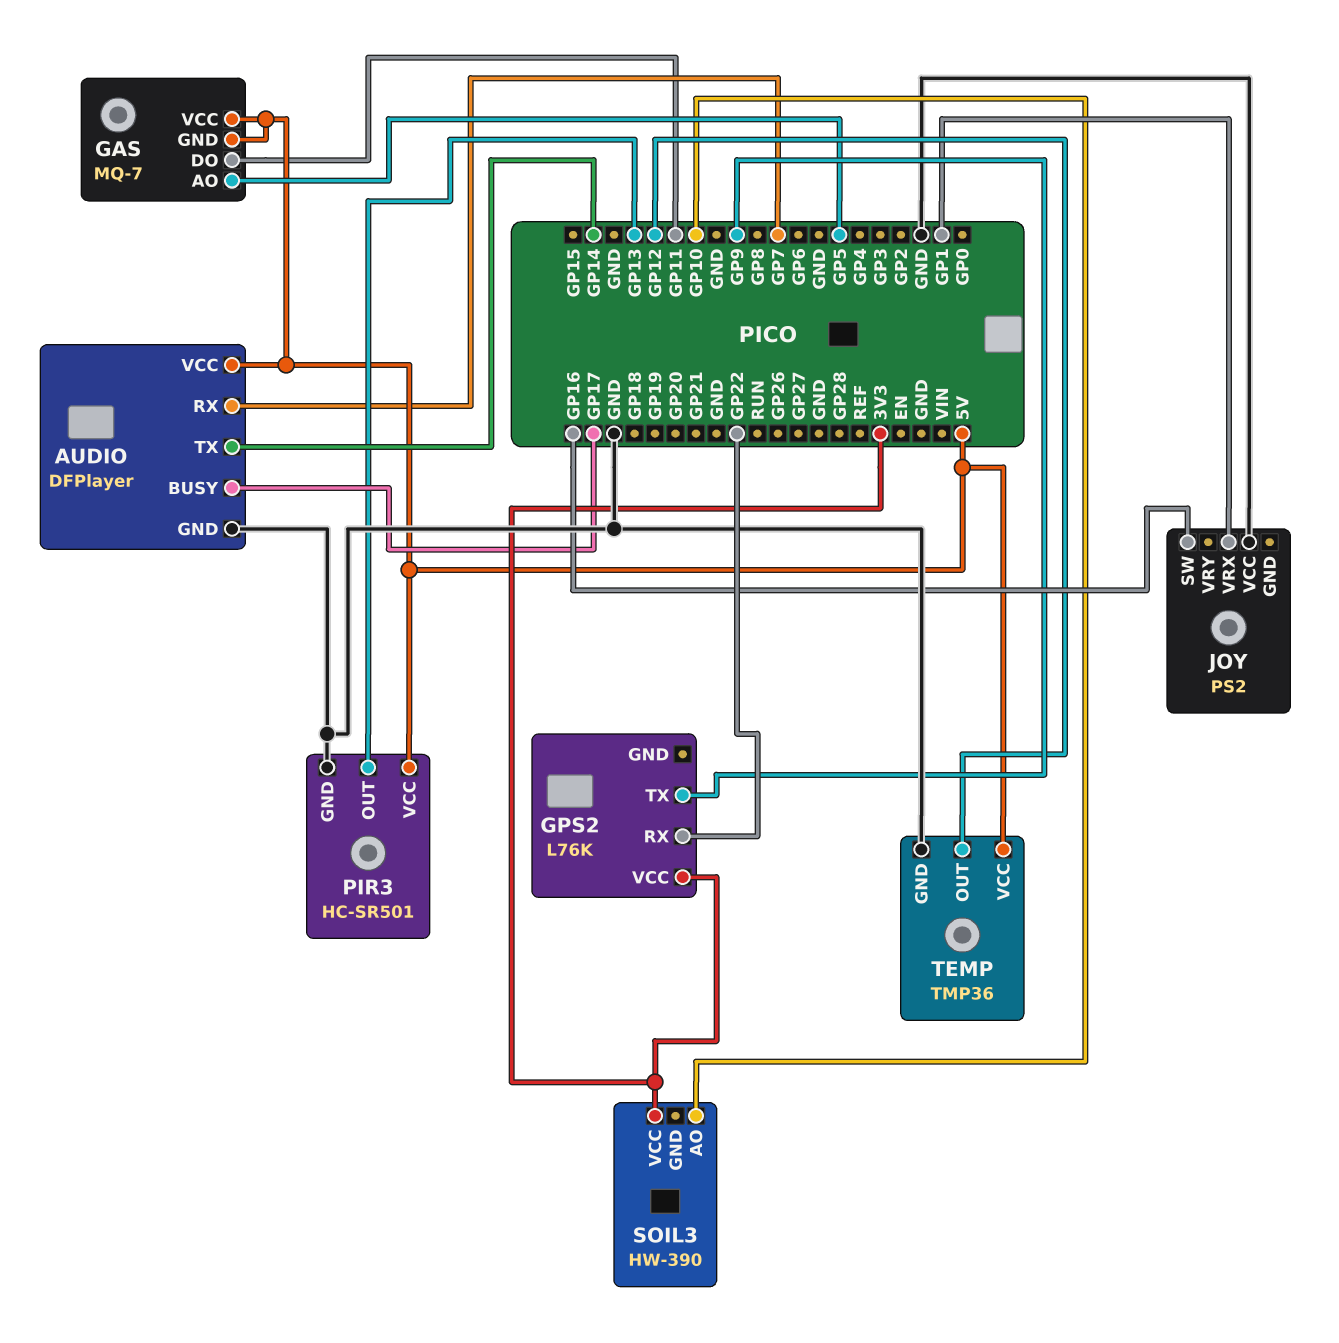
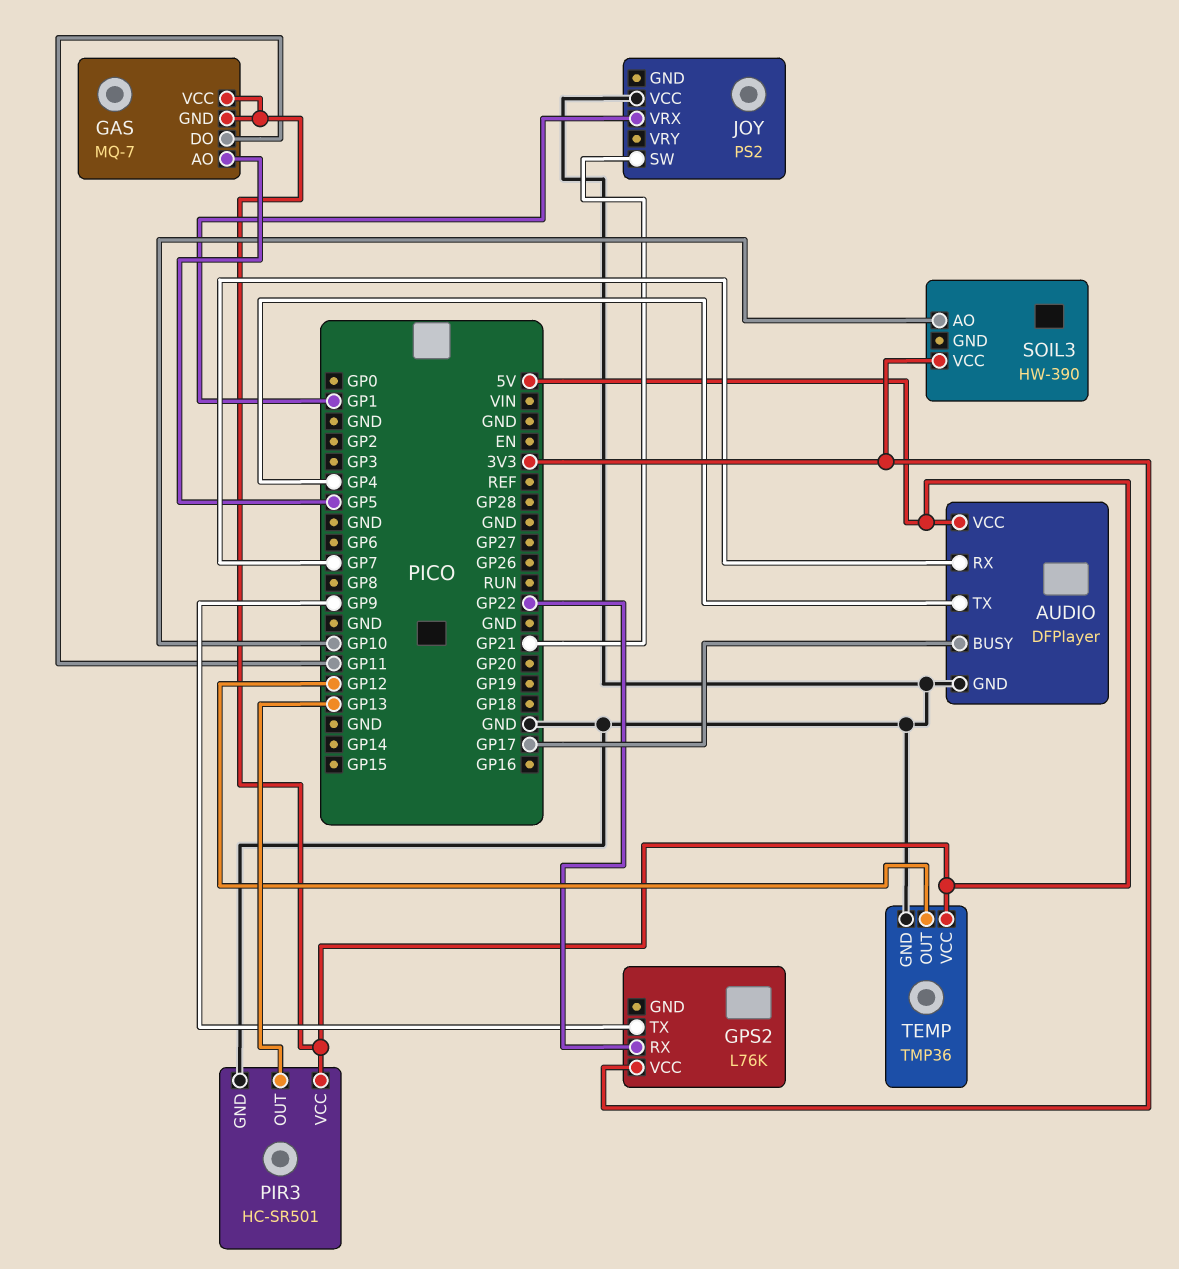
AUDIO pin TX: GP14 -> GP4
JOY pin SW: GP16 -> GP21

